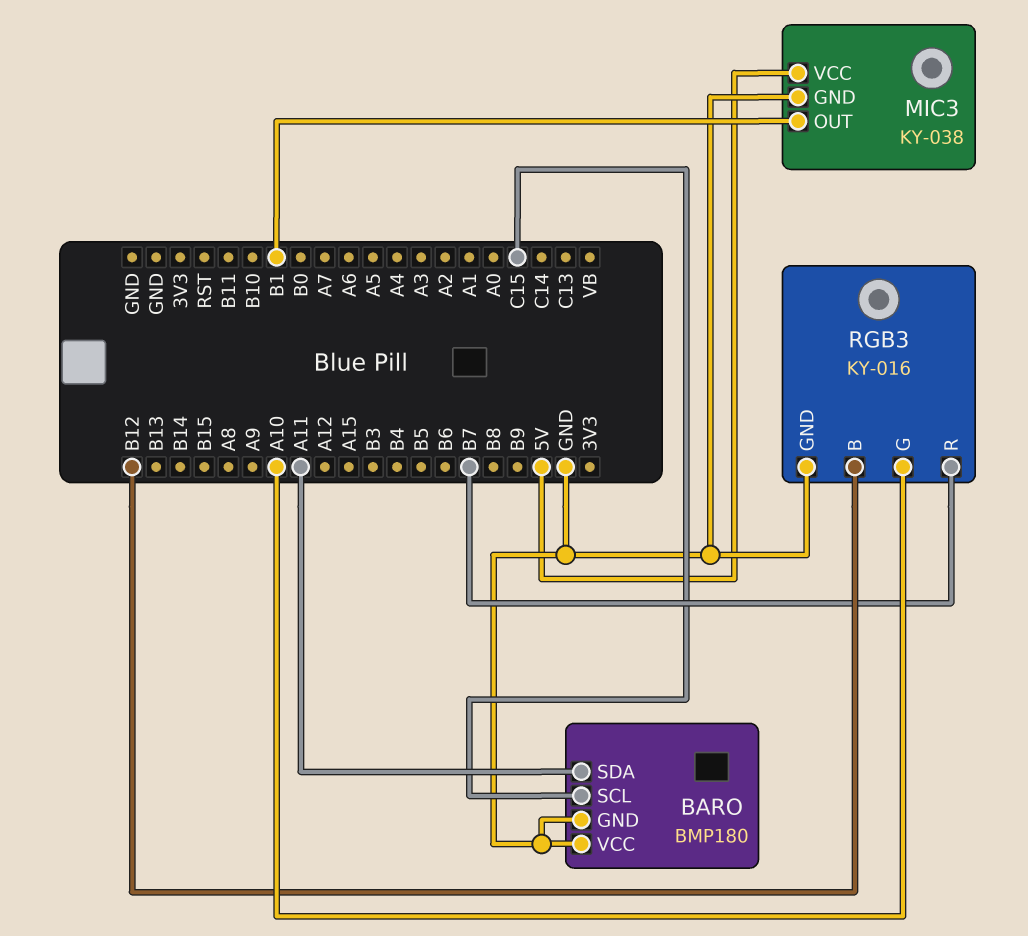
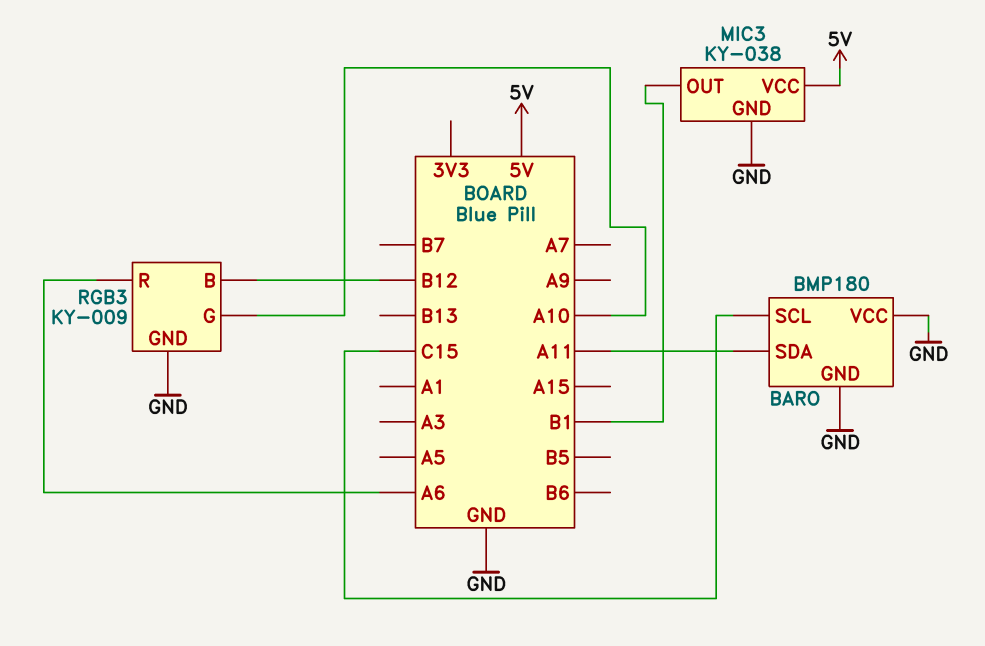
RGB3: KY-016 -> KY-009
RGB3 pin R: B7 -> A6

